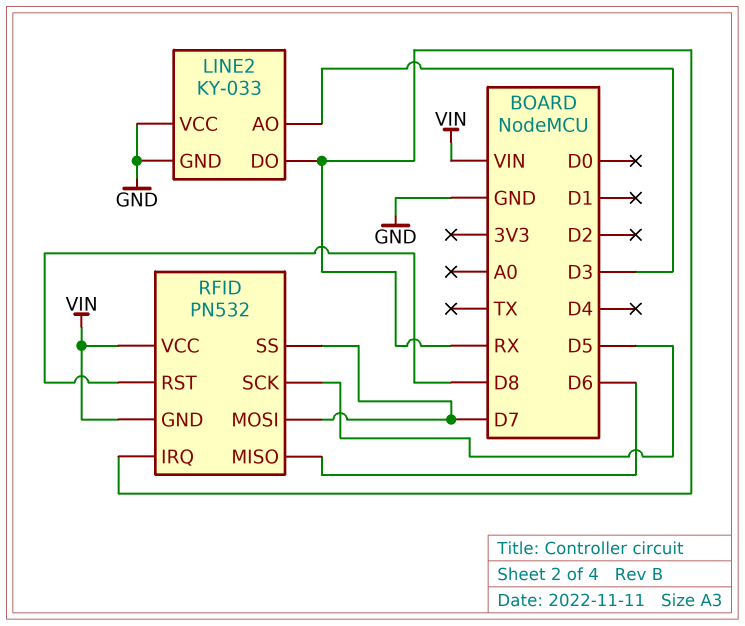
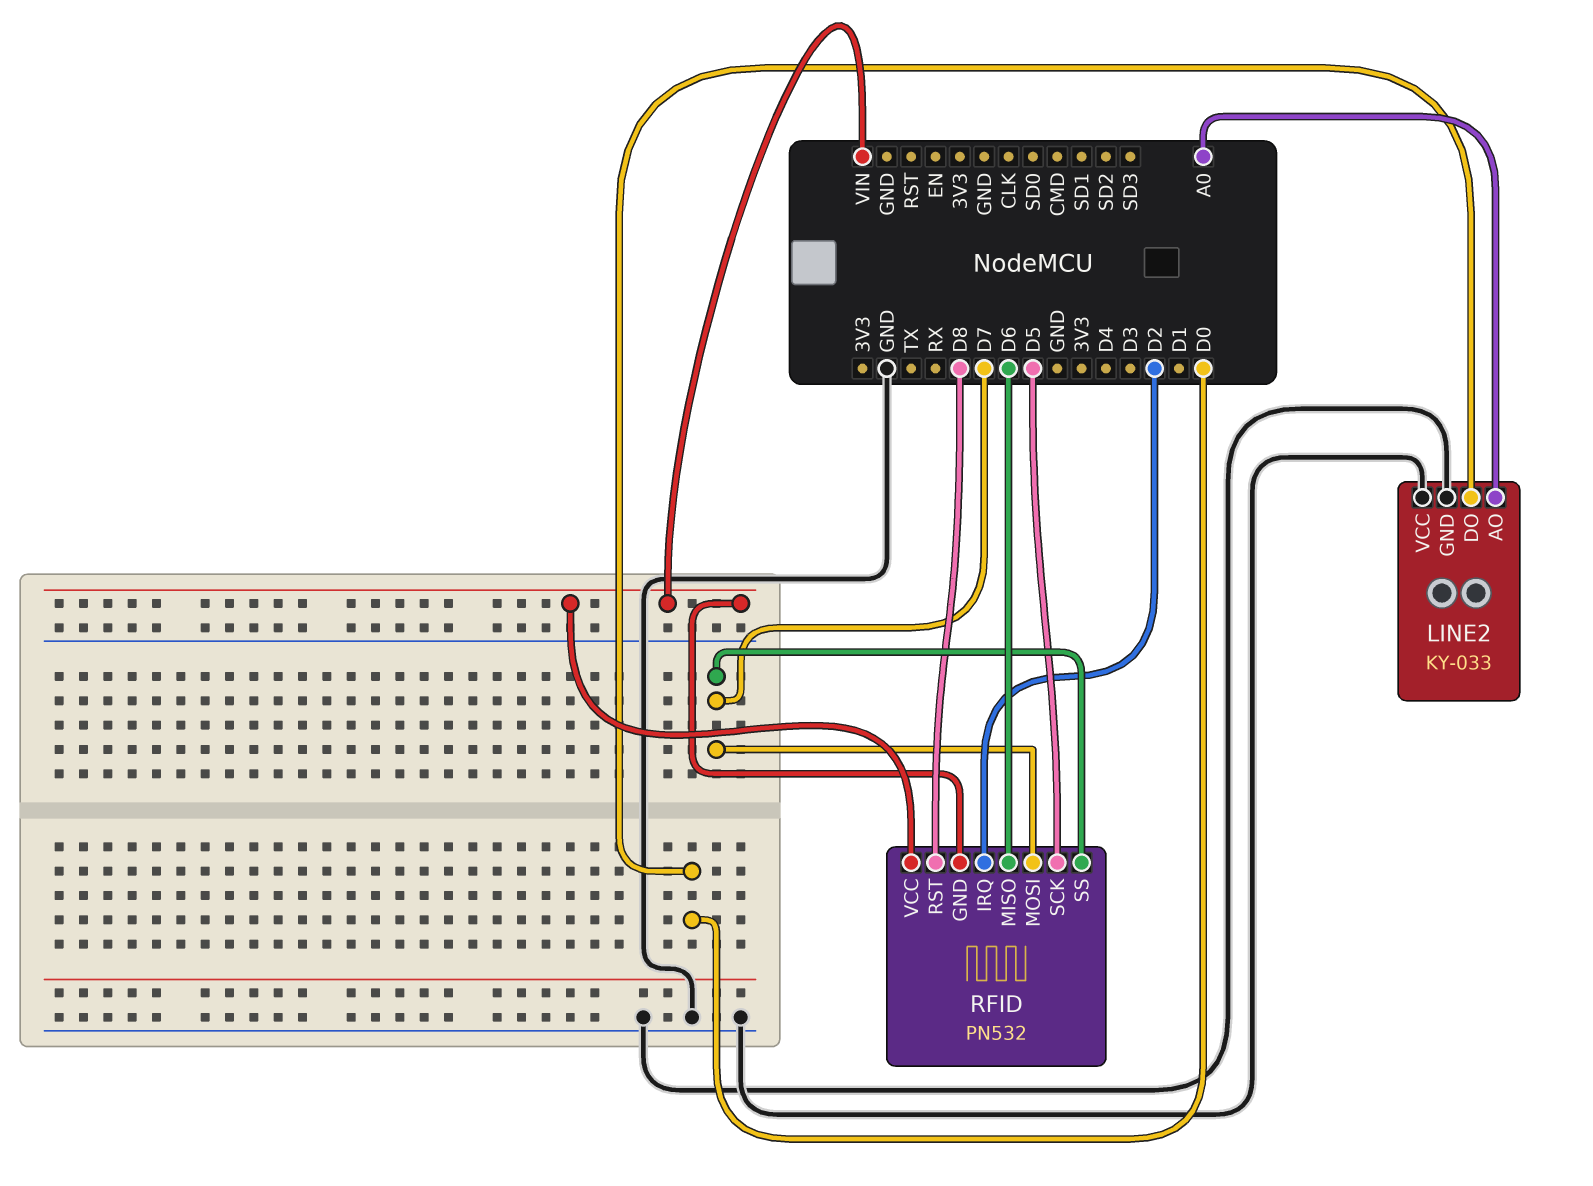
LINE2 pin AO: D3 -> A0
LINE2 pin DO: RX -> D0
RFID pin IRQ: RX -> D2

